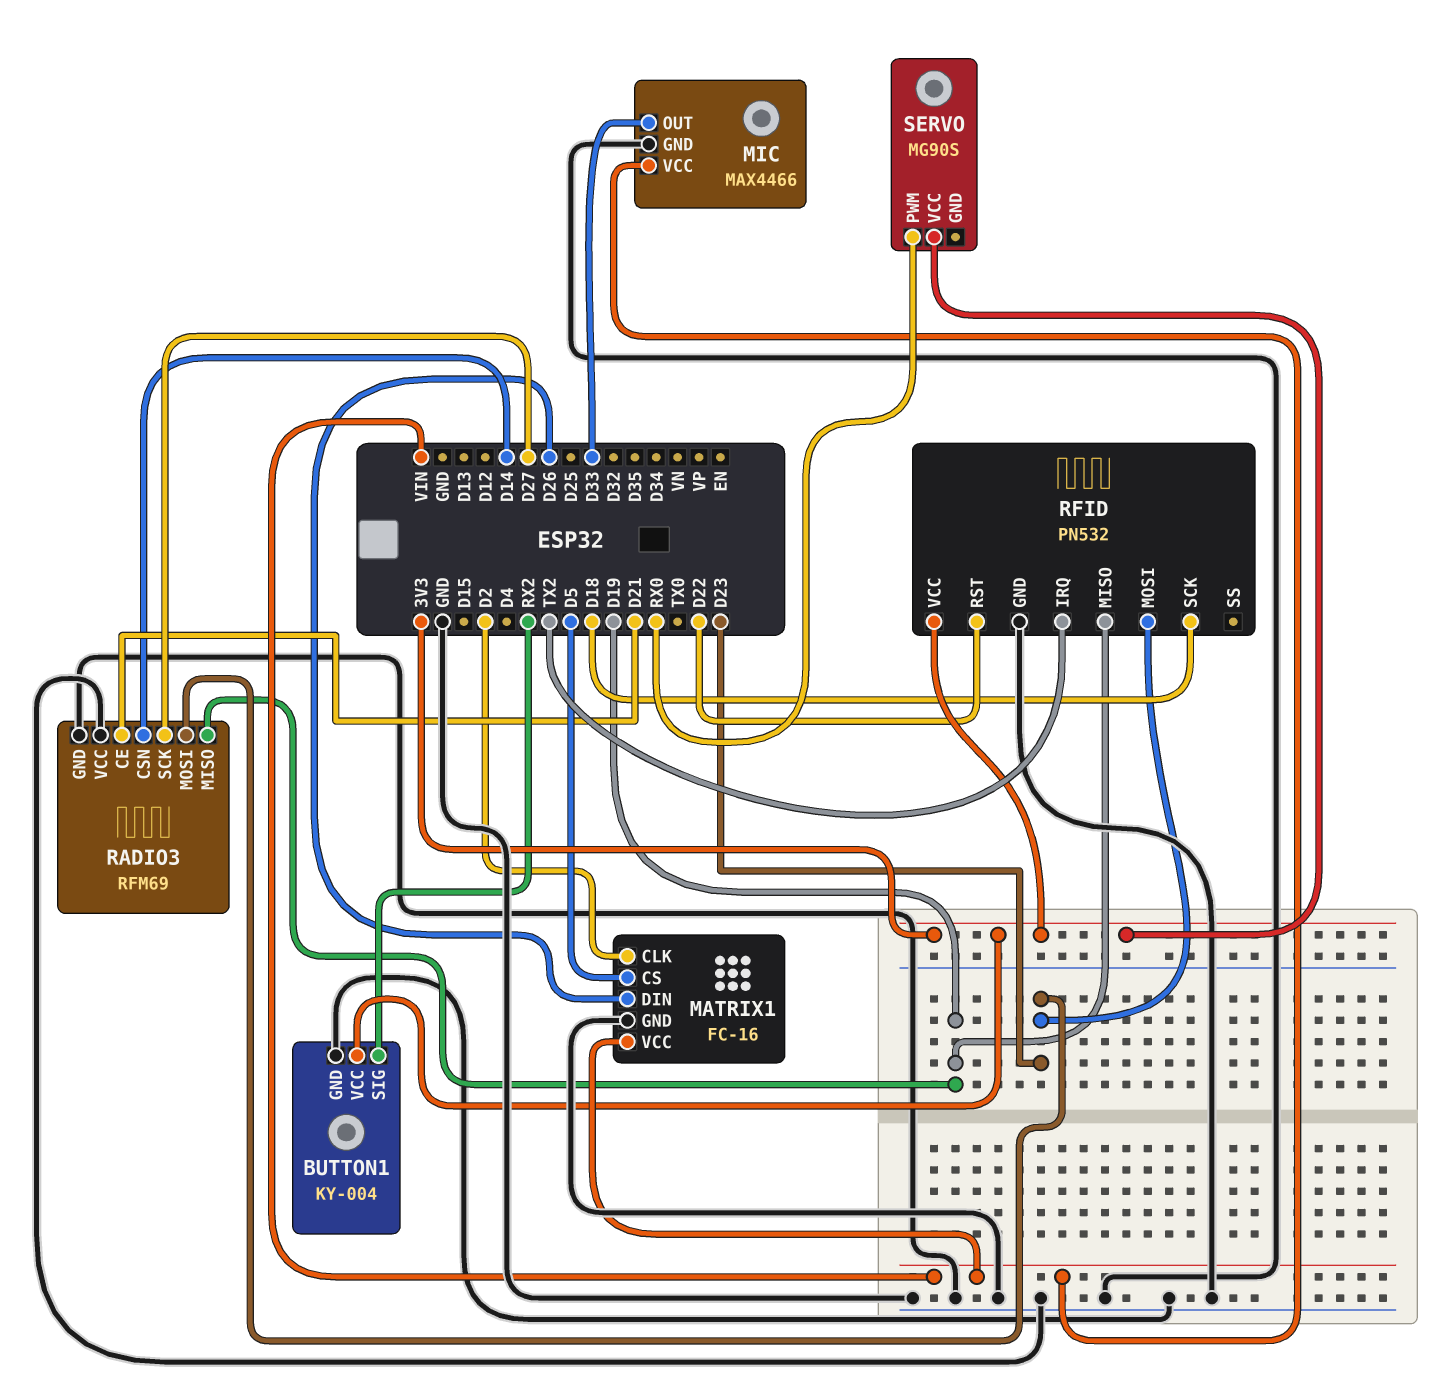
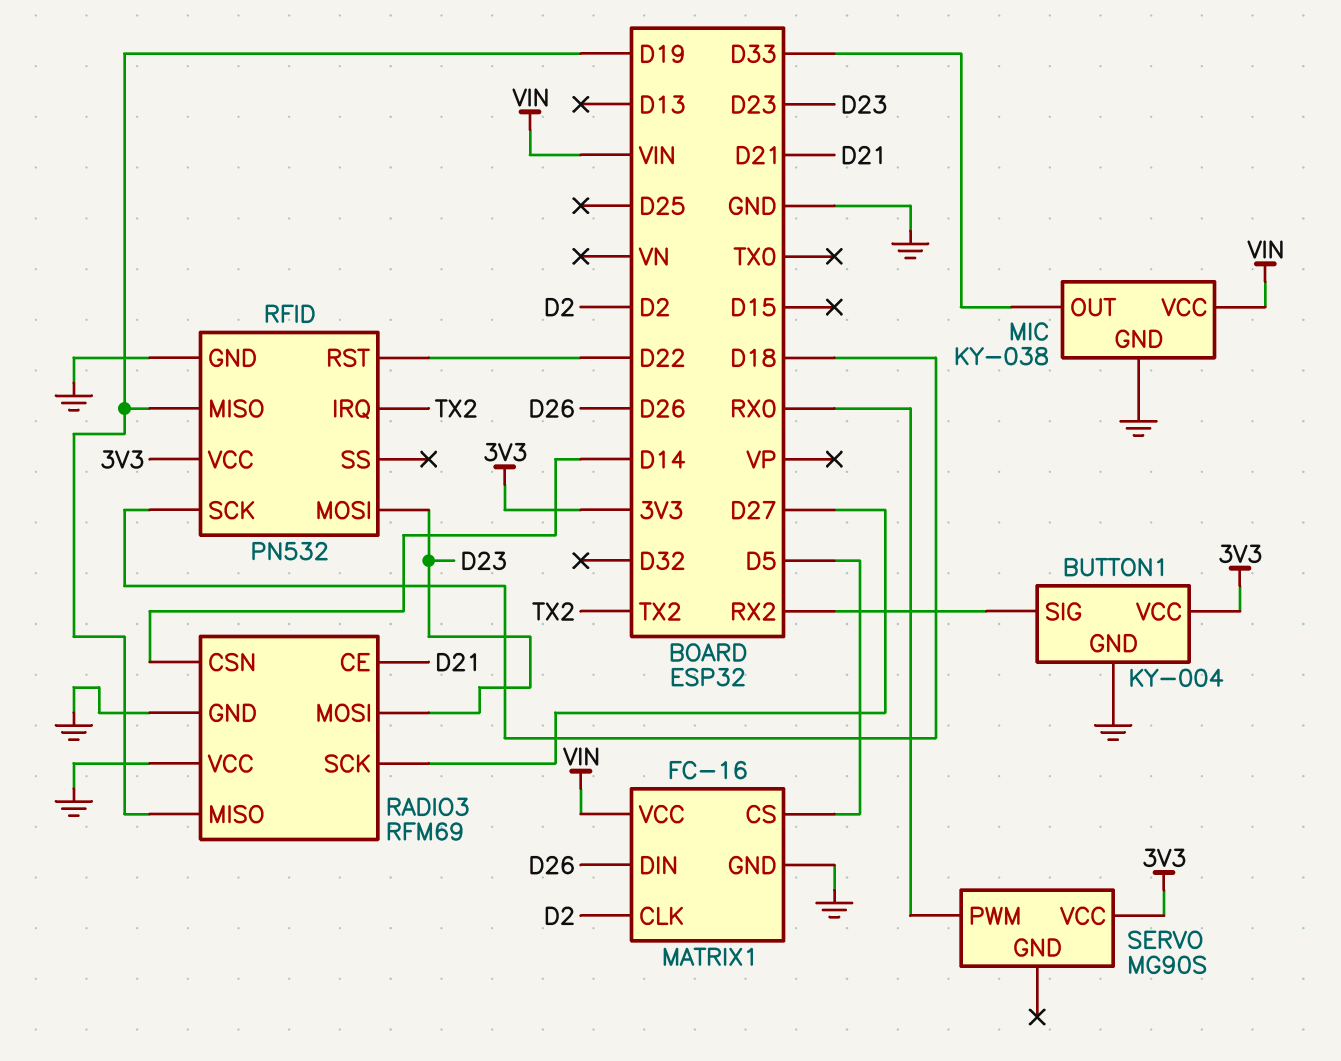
MIC: MAX4466 -> KY-038

